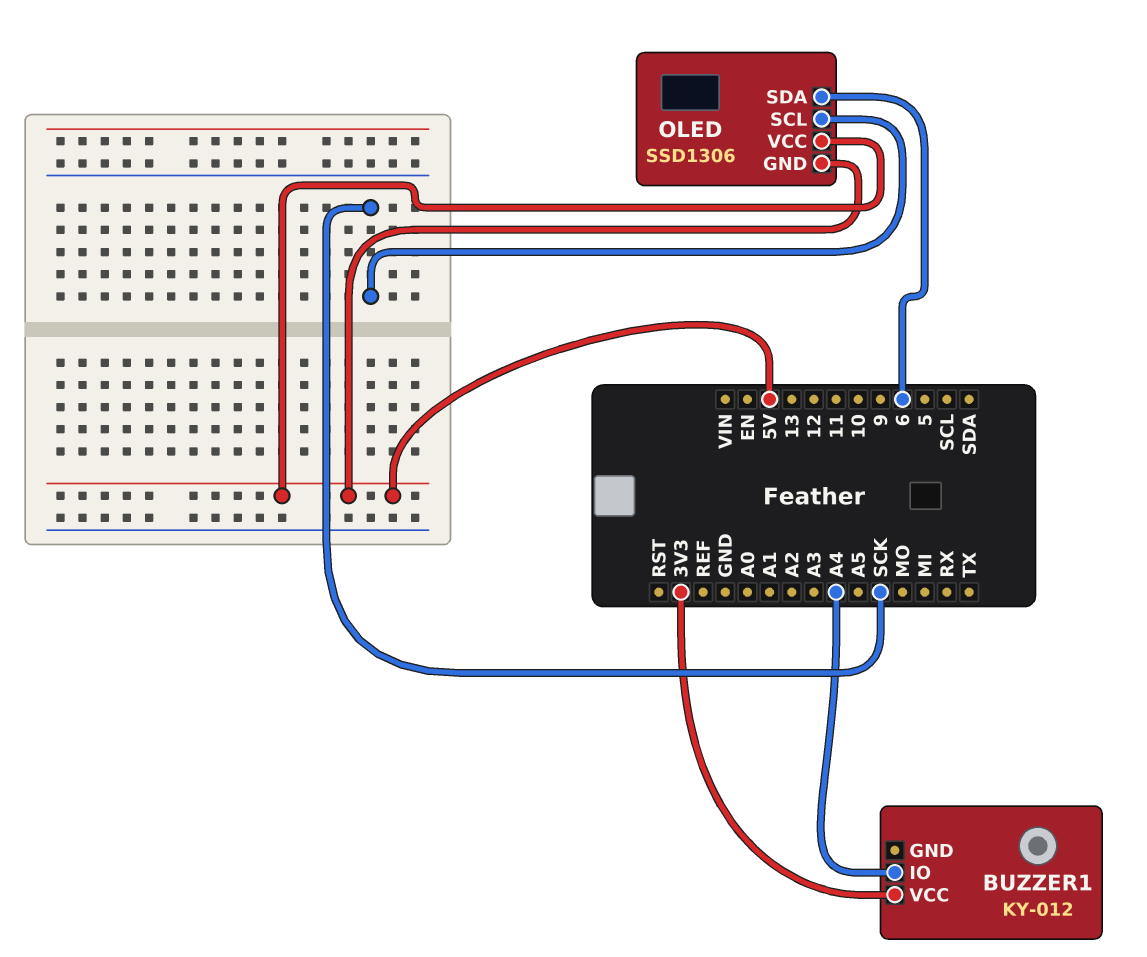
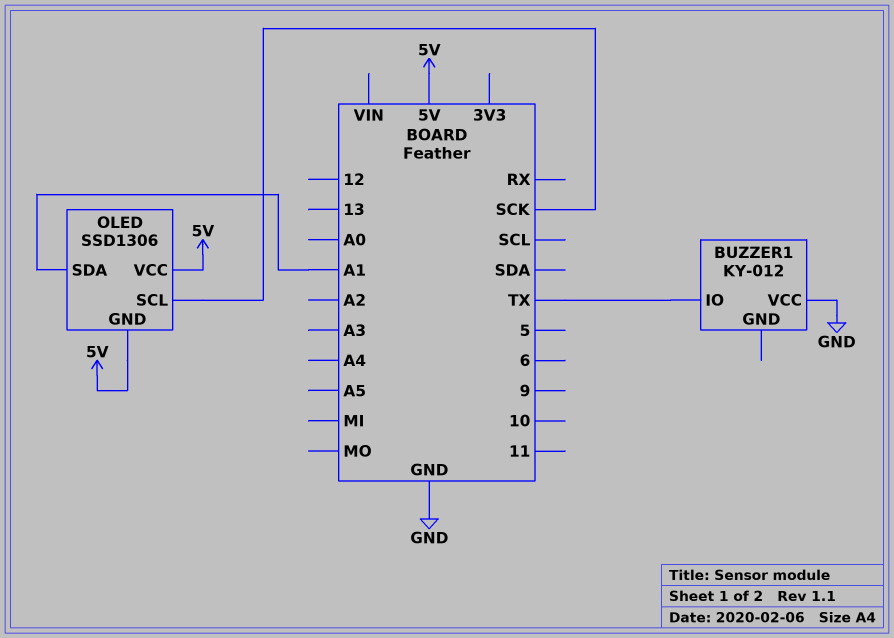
BUZZER1 pin IO: A4 -> TX
BUZZER1 pin VCC: 3V3 -> GND
OLED pin SDA: 6 -> A1

